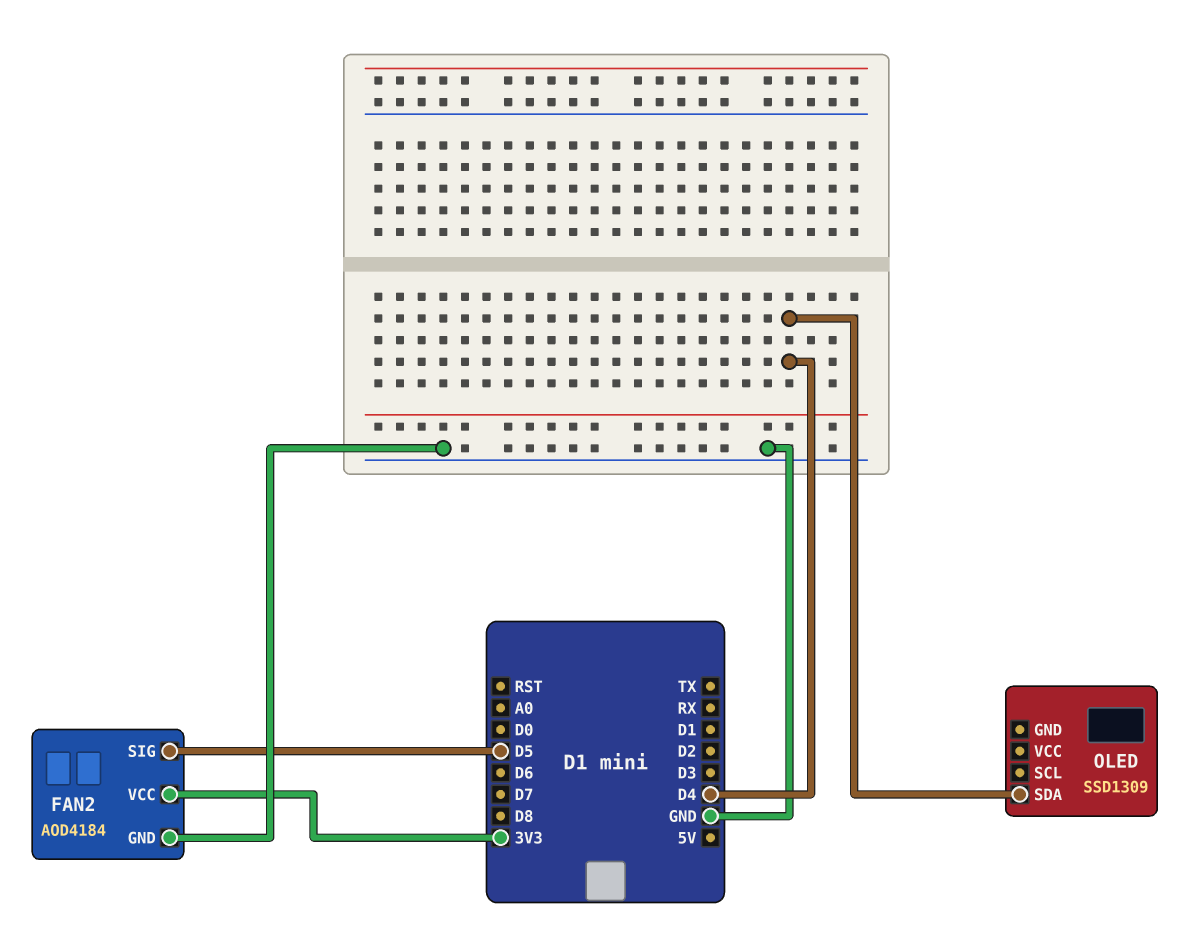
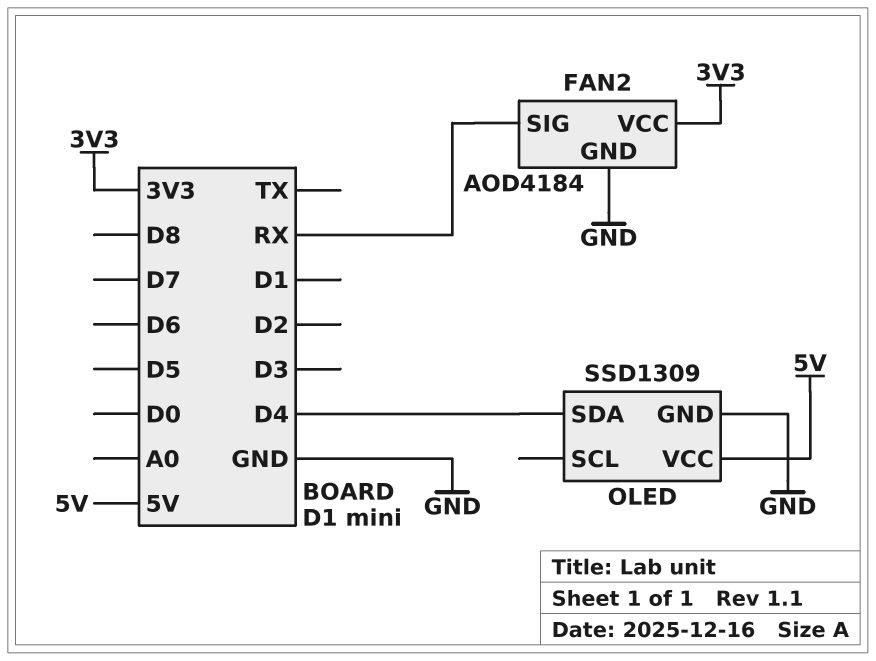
FAN2 pin SIG: D5 -> RX
OLED pin GND: none -> GND
OLED pin VCC: none -> 5V

